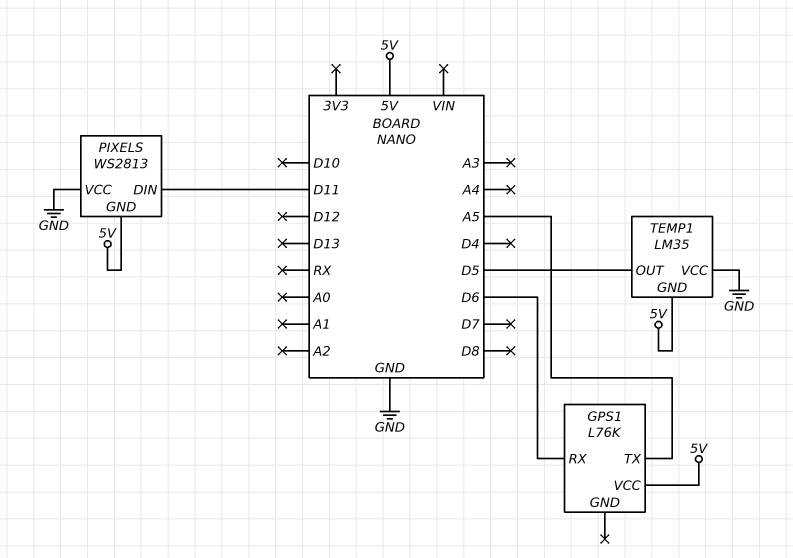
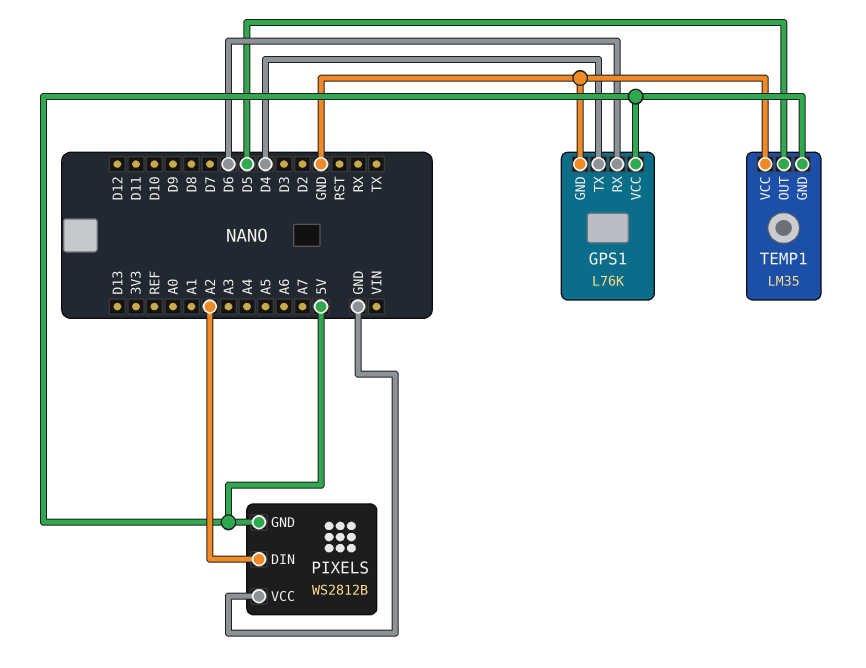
GPS1 pin GND: none -> GND
GPS1 pin TX: A5 -> D4
PIXELS: WS2813 -> WS2812B
PIXELS pin DIN: D11 -> A2

